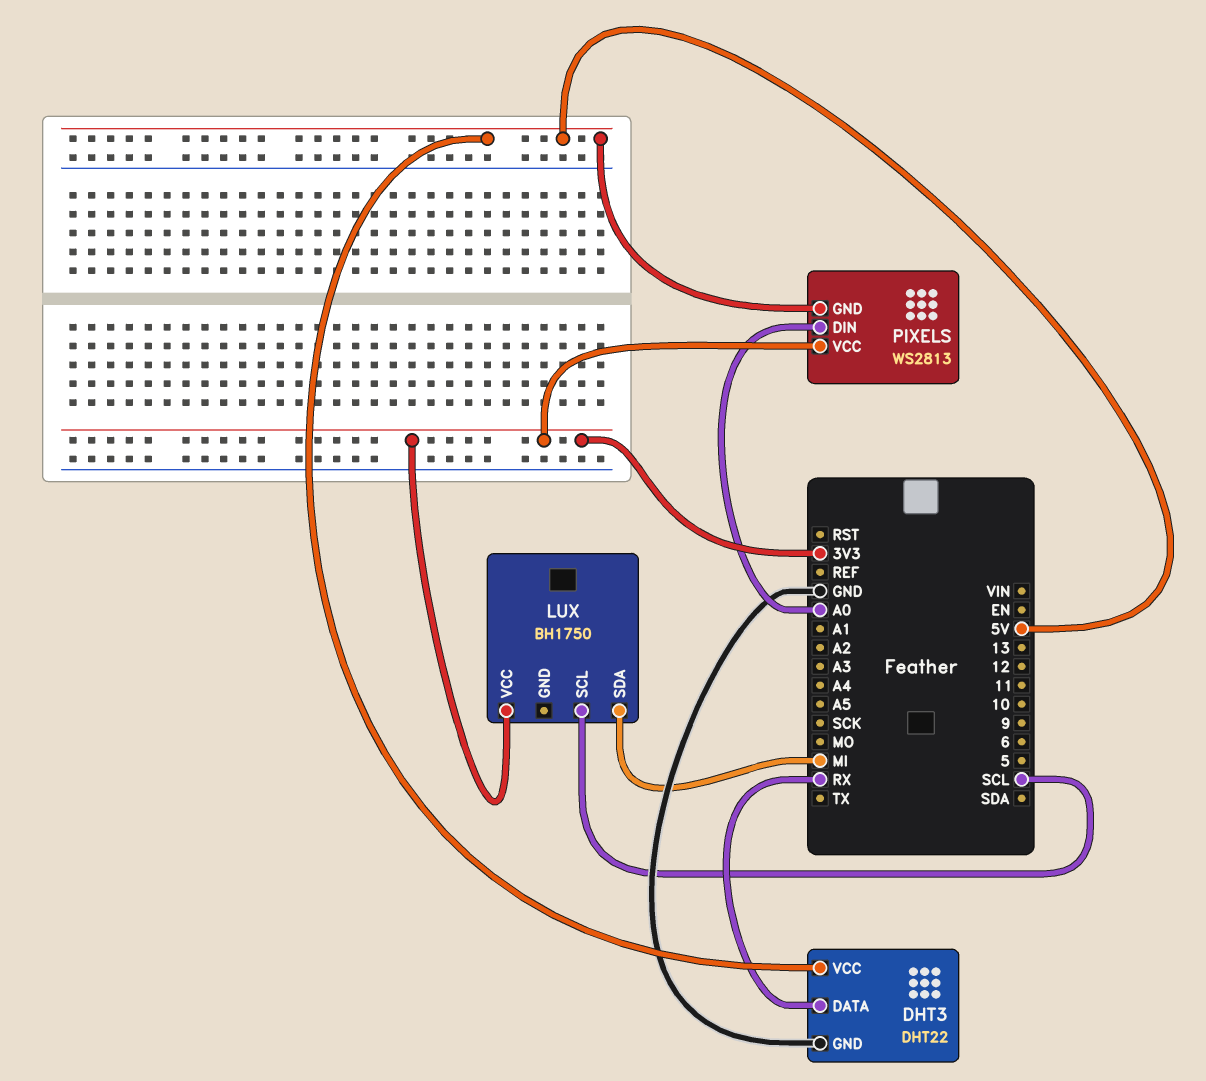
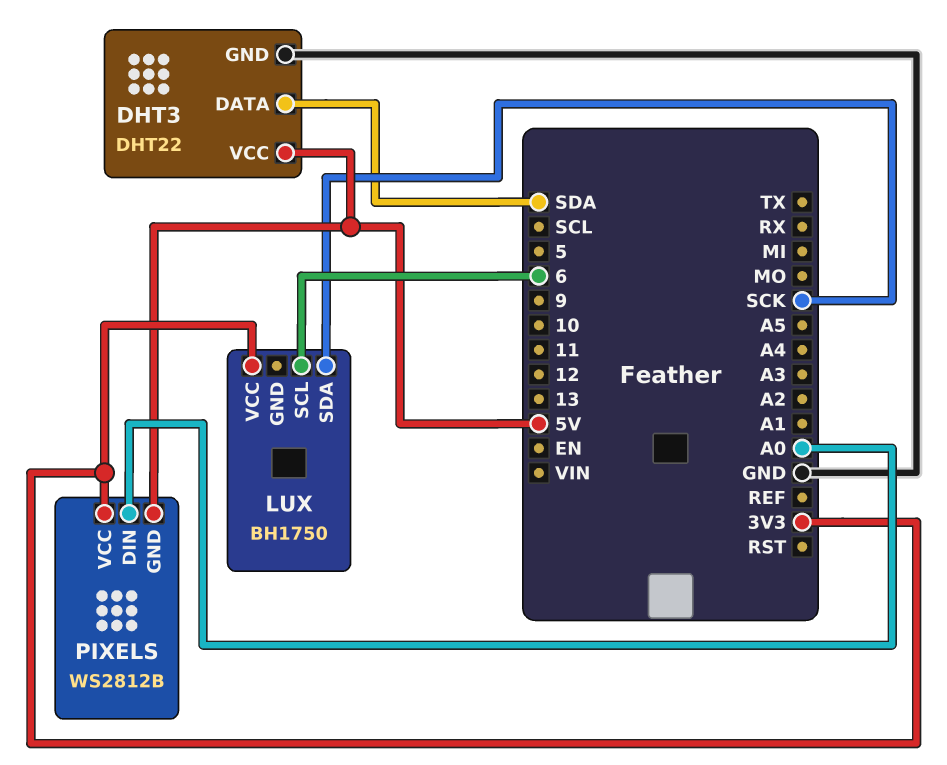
DHT3 pin DATA: RX -> SDA
LUX pin SCL: SCL -> 6
LUX pin SDA: MI -> SCK
PIXELS: WS2813 -> WS2812B

